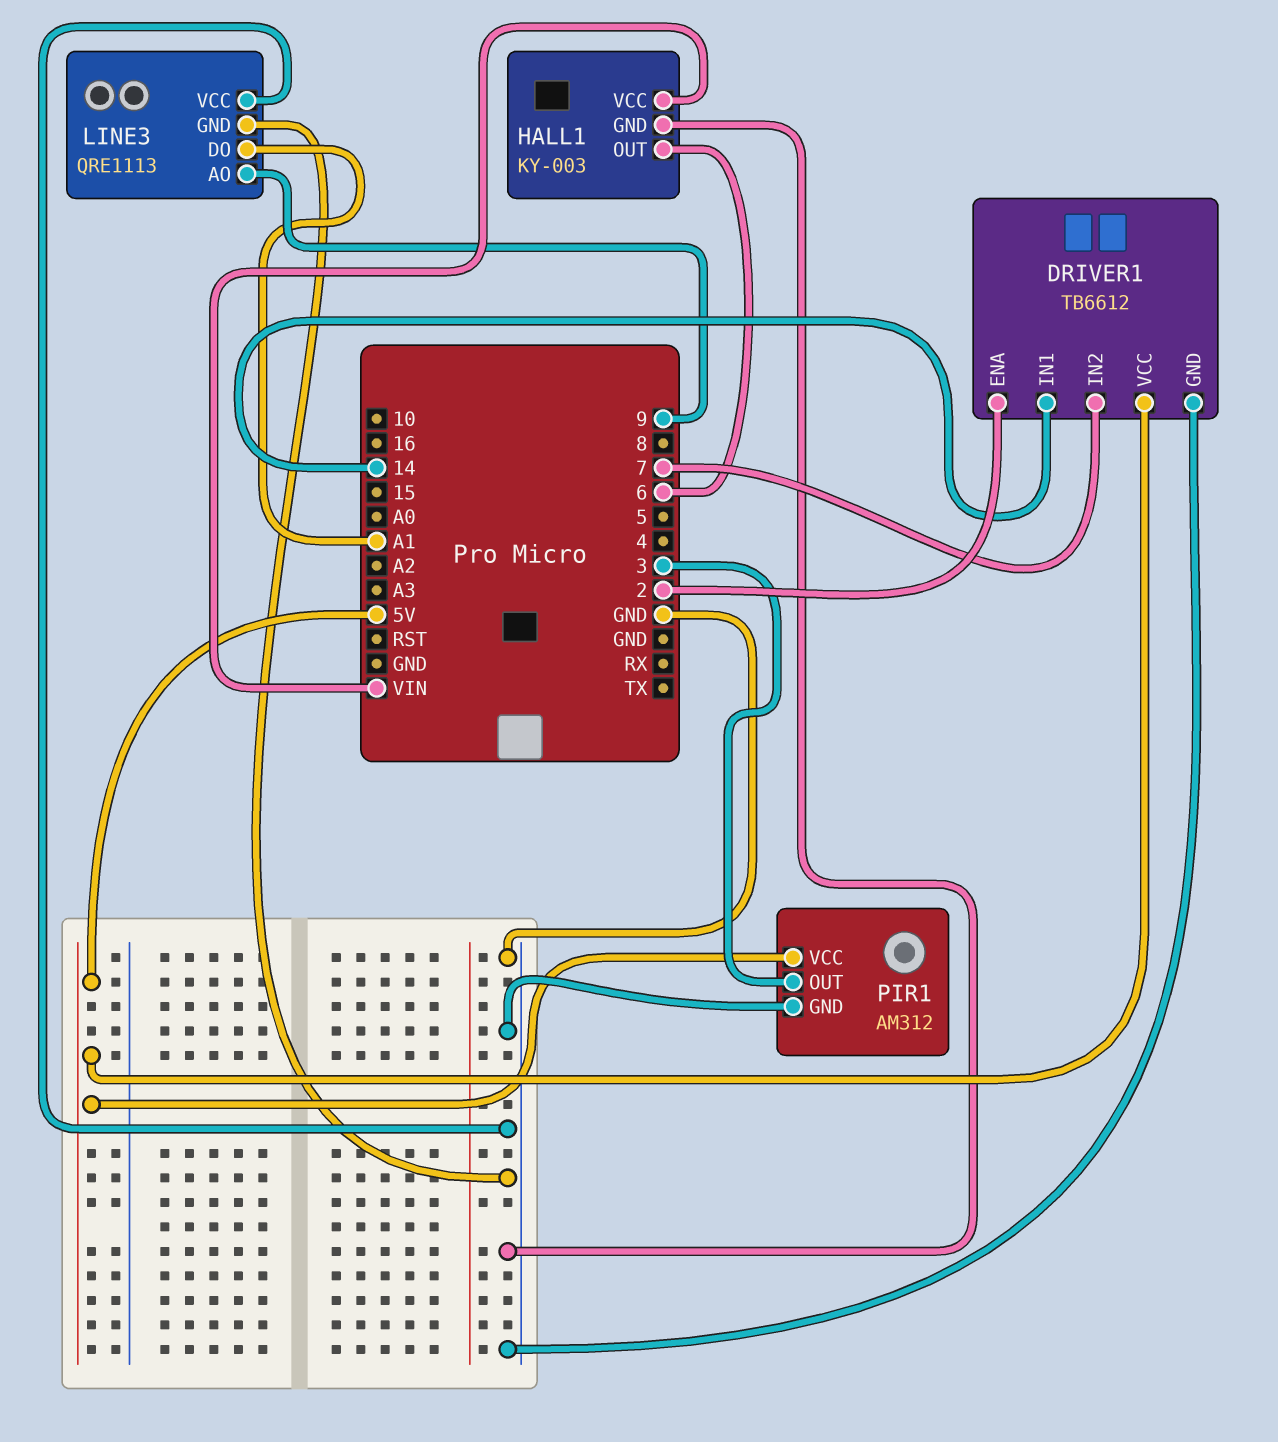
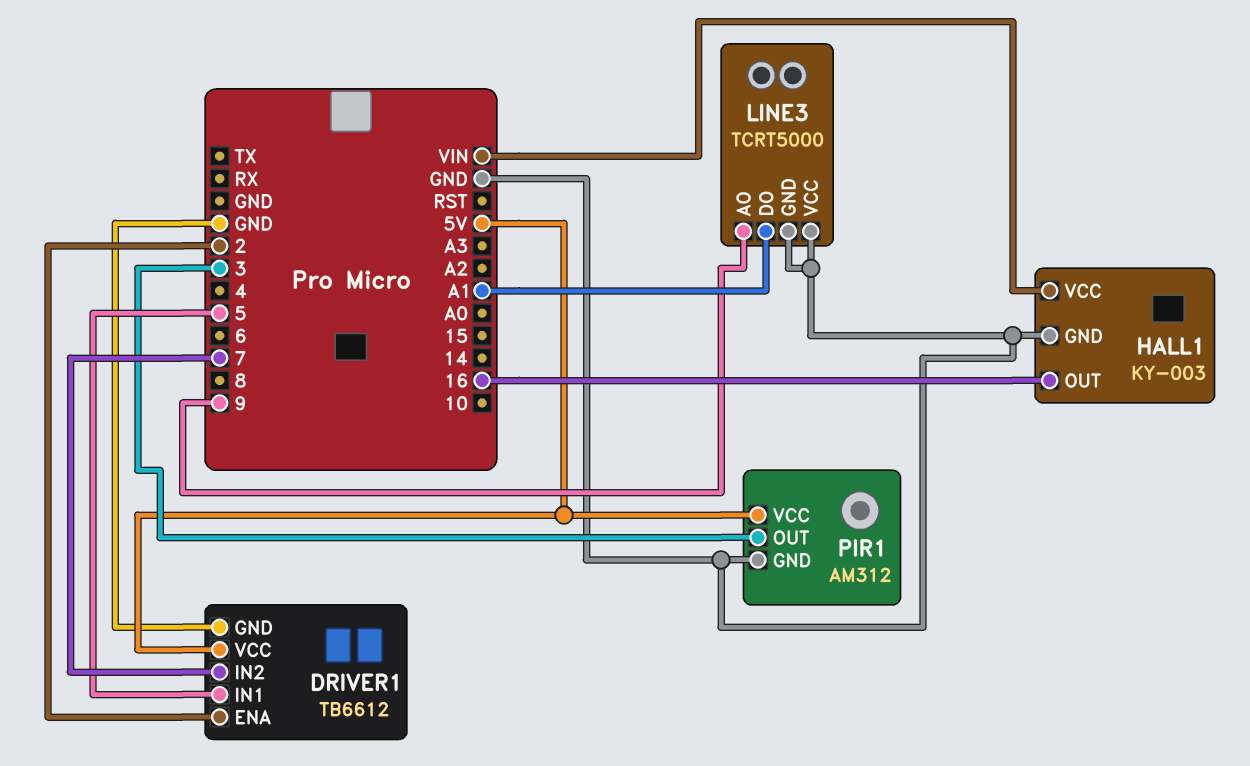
DRIVER1 pin IN1: 14 -> 5
HALL1 pin OUT: 6 -> 16
LINE3: QRE1113 -> TCRT5000

